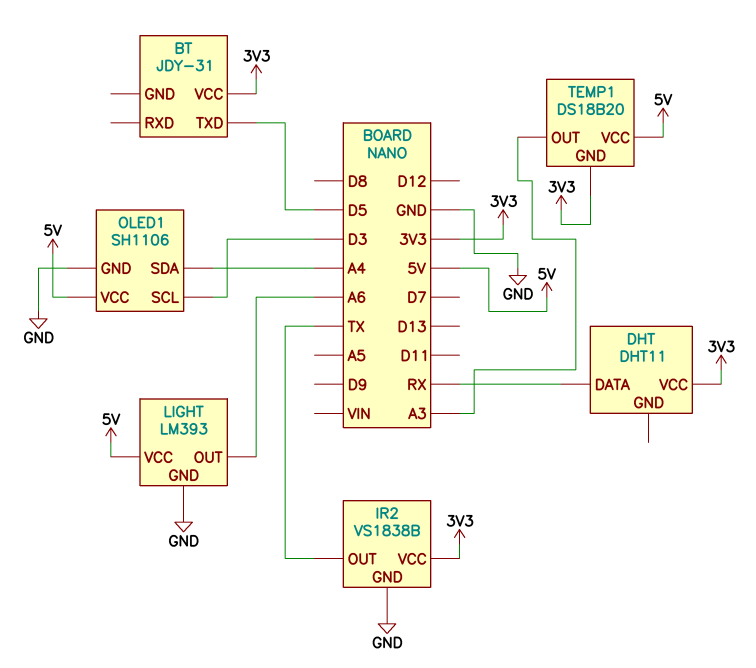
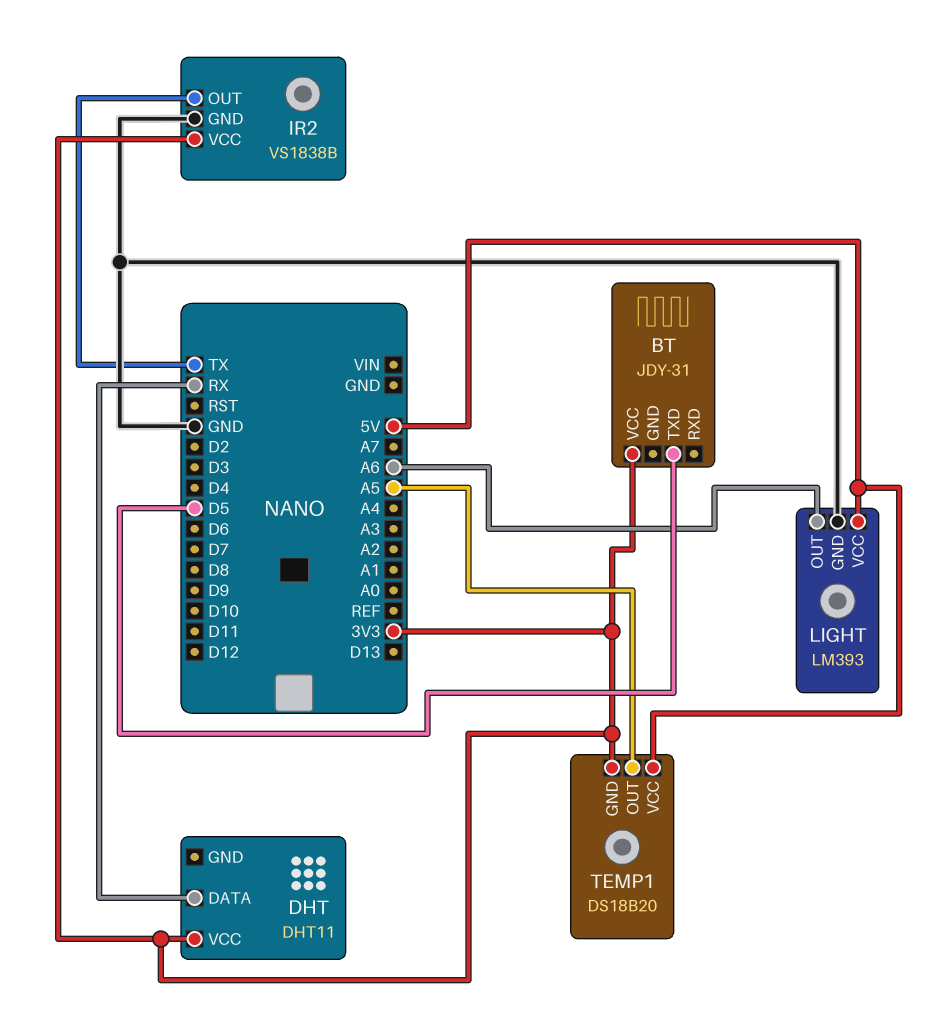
OLED1: SH1106 -> none
OLED1 pin GND: GND -> none
OLED1 pin SCL: D3 -> none
OLED1 pin SDA: A4 -> none
OLED1 pin VCC: 5V -> none
TEMP1 pin OUT: A3 -> A5

